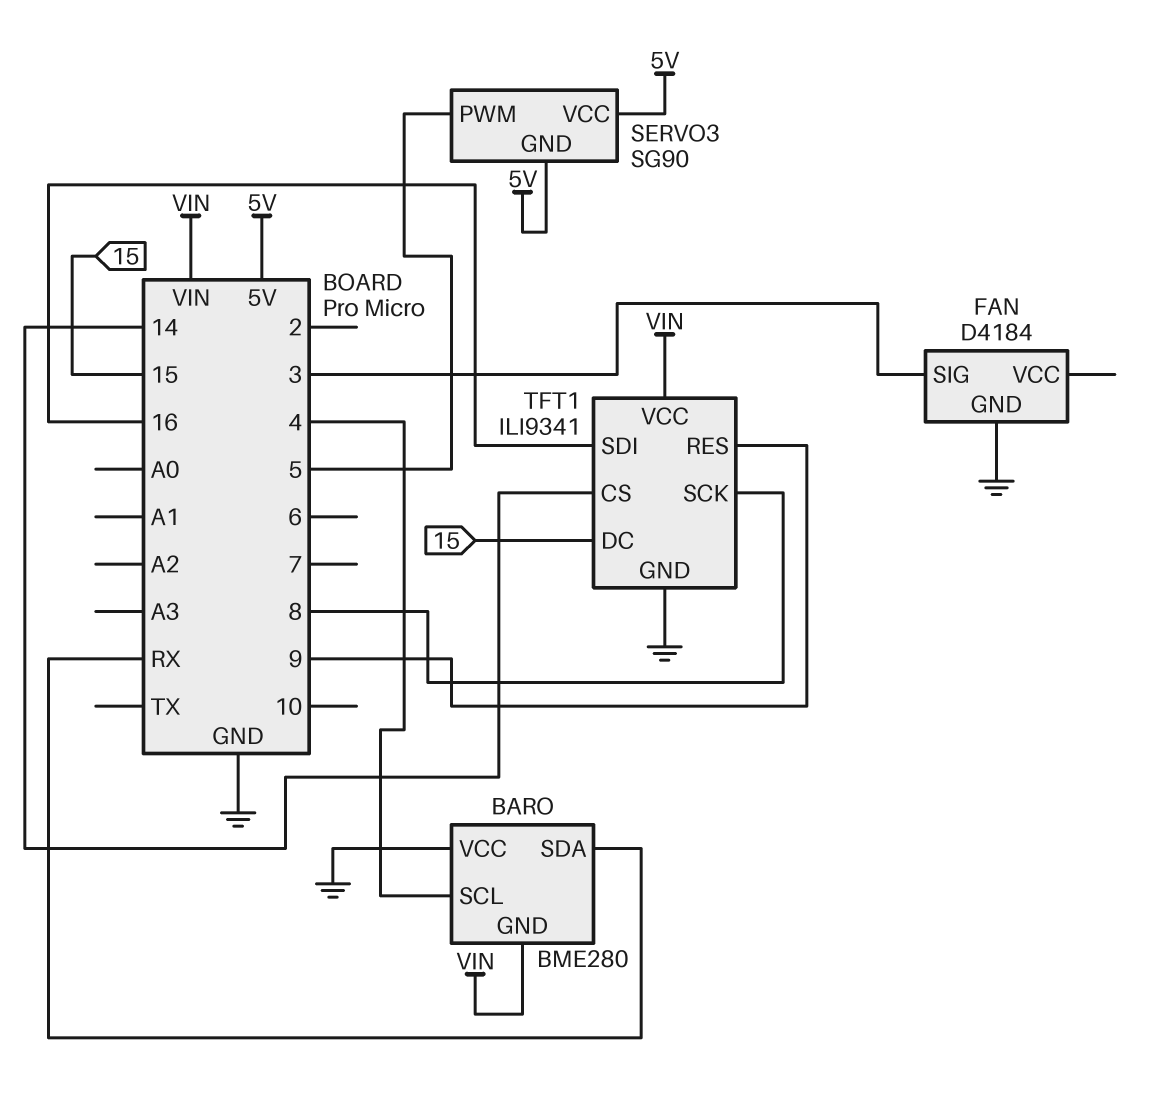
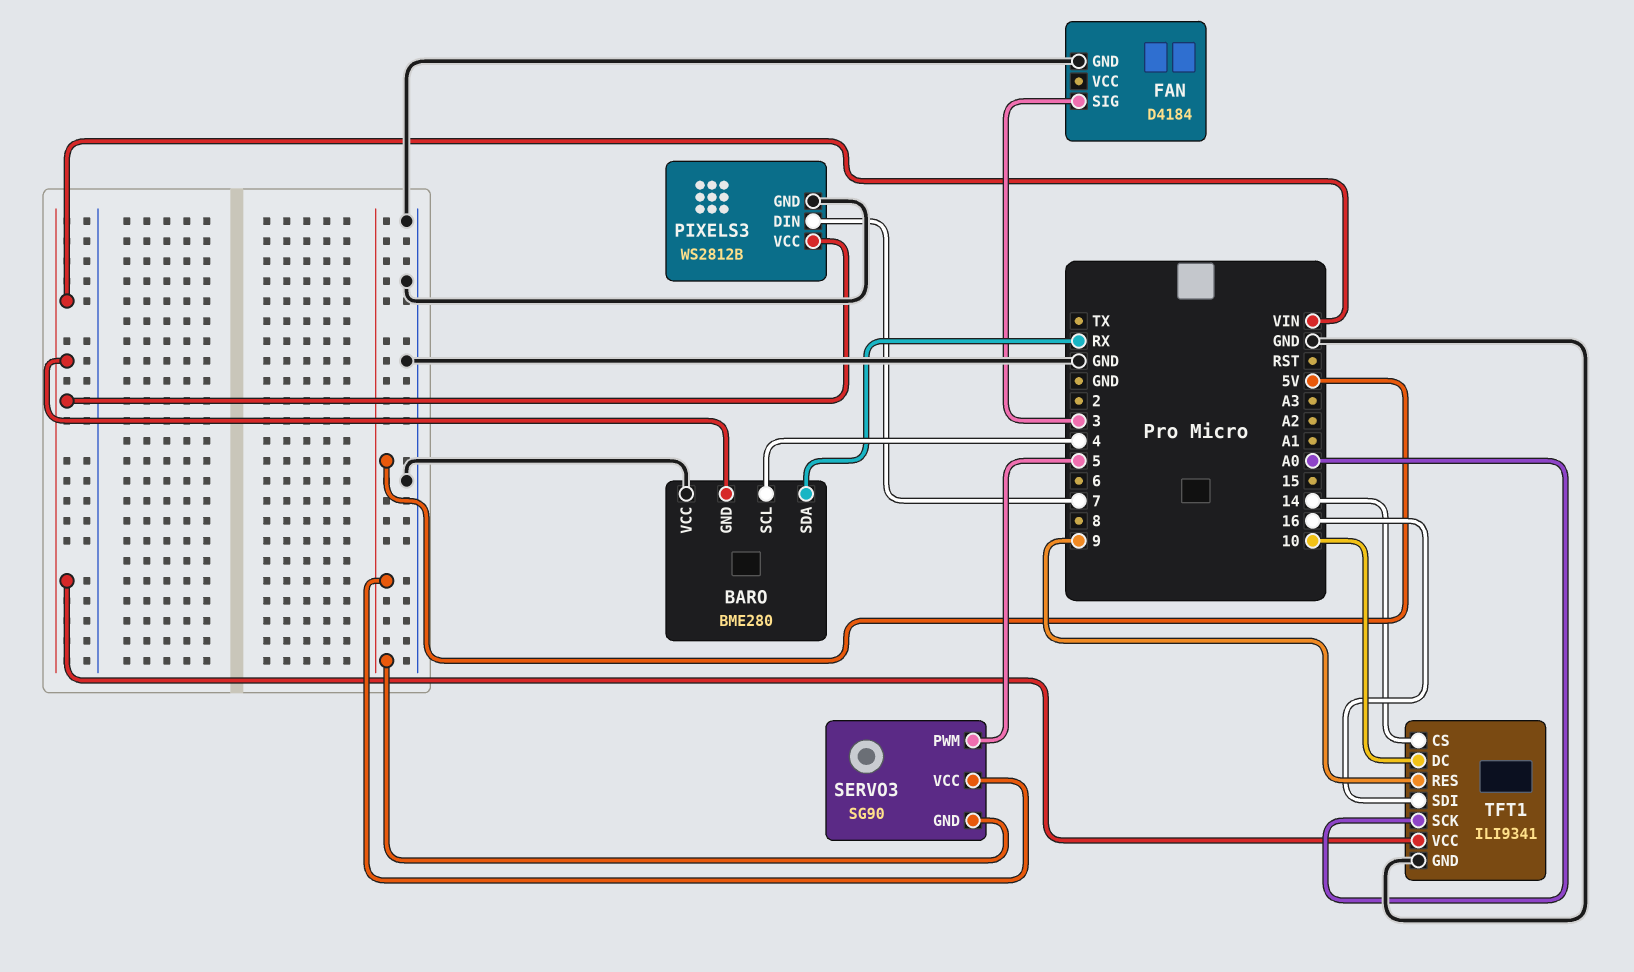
PIXELS3: none -> WS2812B
PIXELS3 pin DIN: none -> 7
PIXELS3 pin GND: none -> GND
PIXELS3 pin VCC: none -> VIN
TFT1 pin DC: 15 -> 10
TFT1 pin SCK: 8 -> A0

